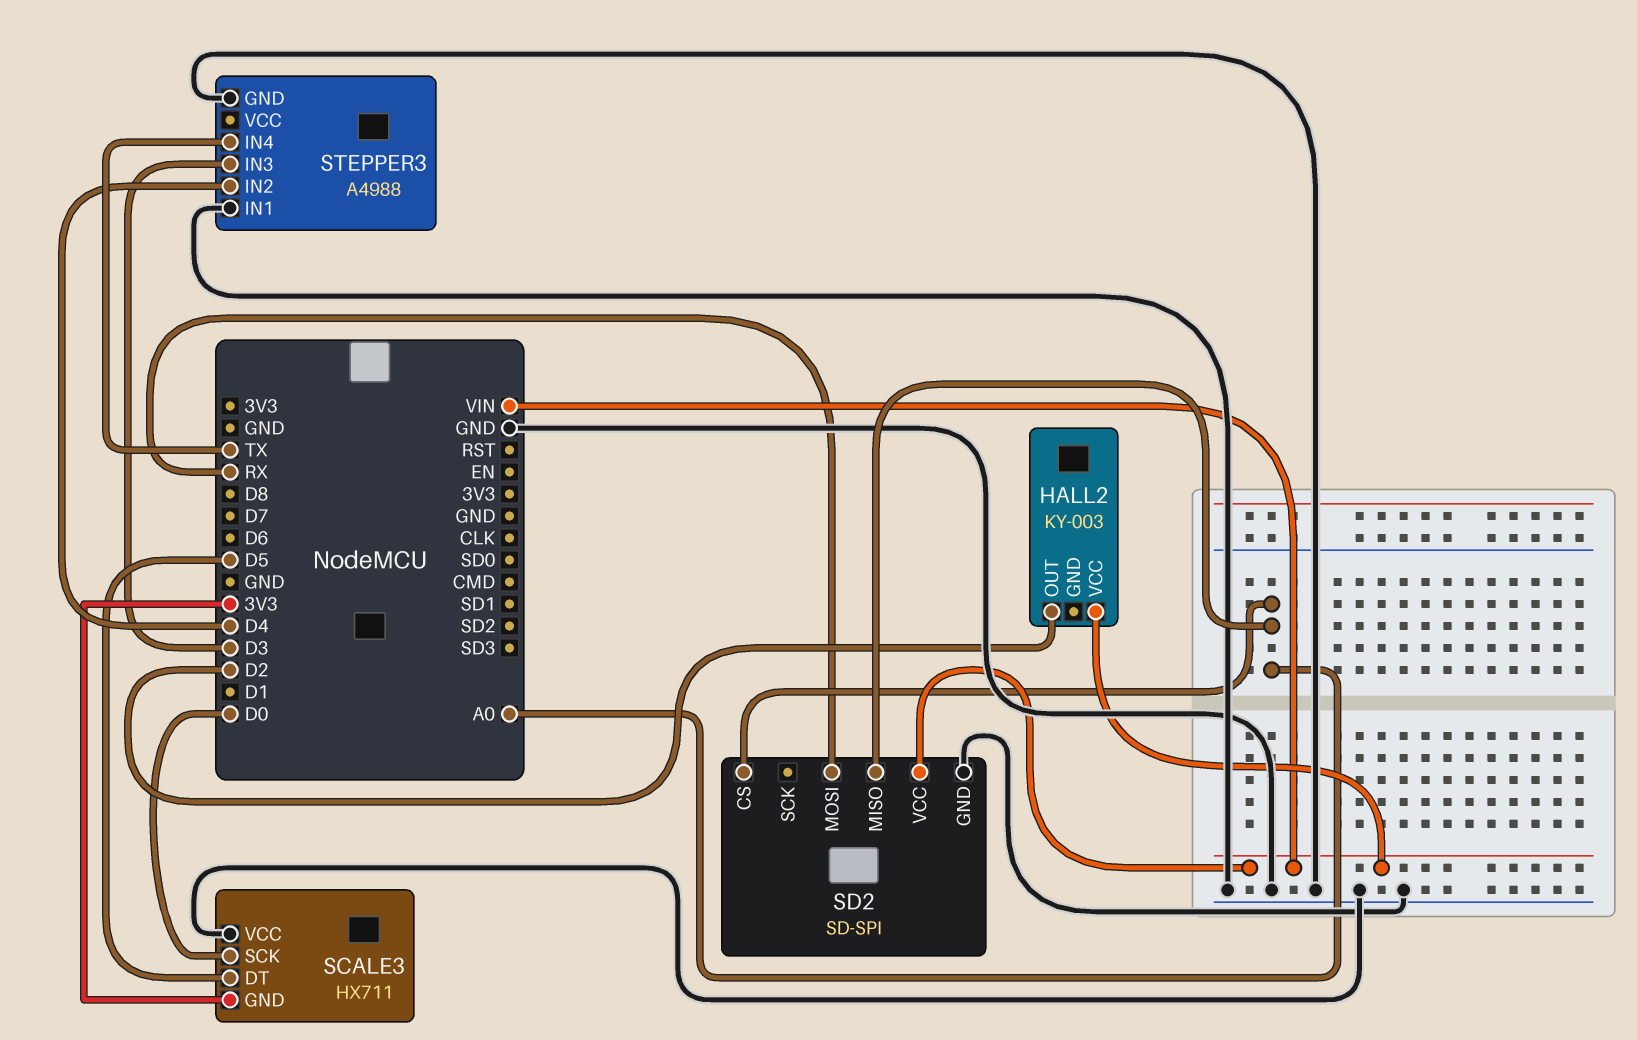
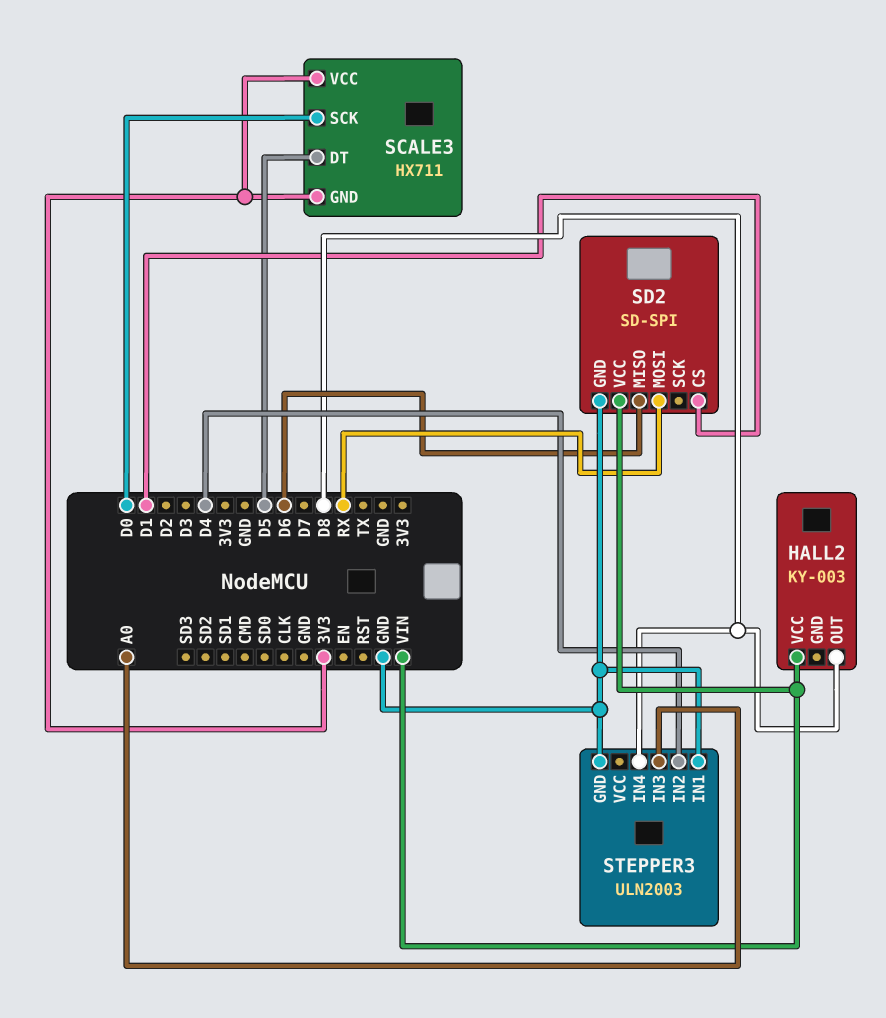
HALL2 pin OUT: D2 -> D8
SCALE3 pin VCC: GND -> 3V3
SD2 pin CS: A0 -> D1
SD2 pin MISO: A0 -> D6
STEPPER3: A4988 -> ULN2003
STEPPER3 pin IN3: D3 -> A0
STEPPER3 pin IN4: TX -> D8

